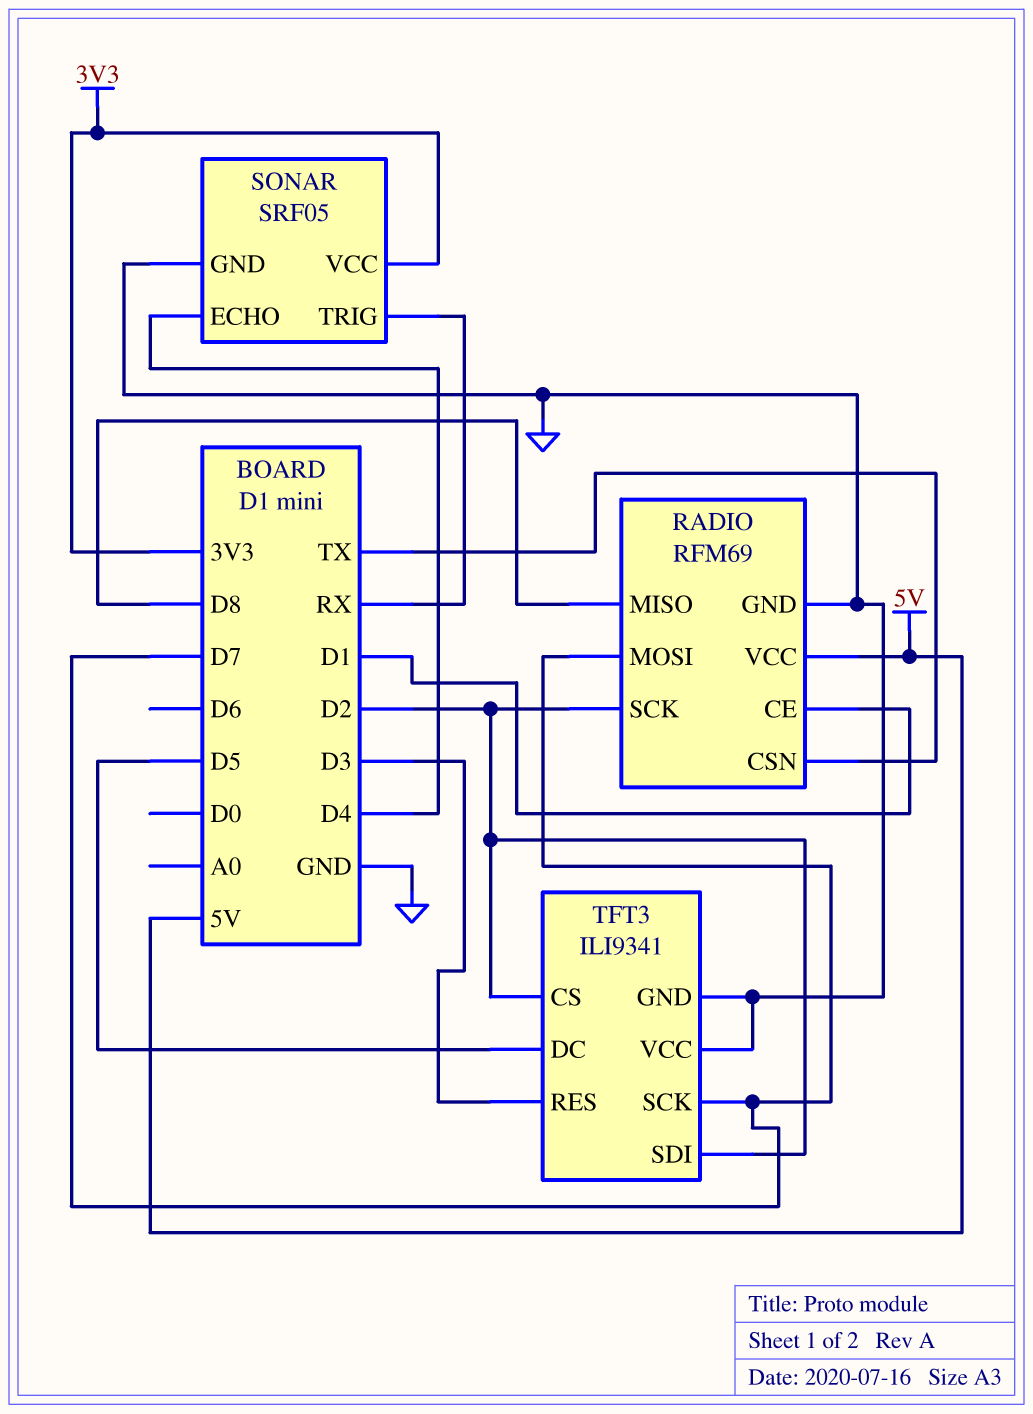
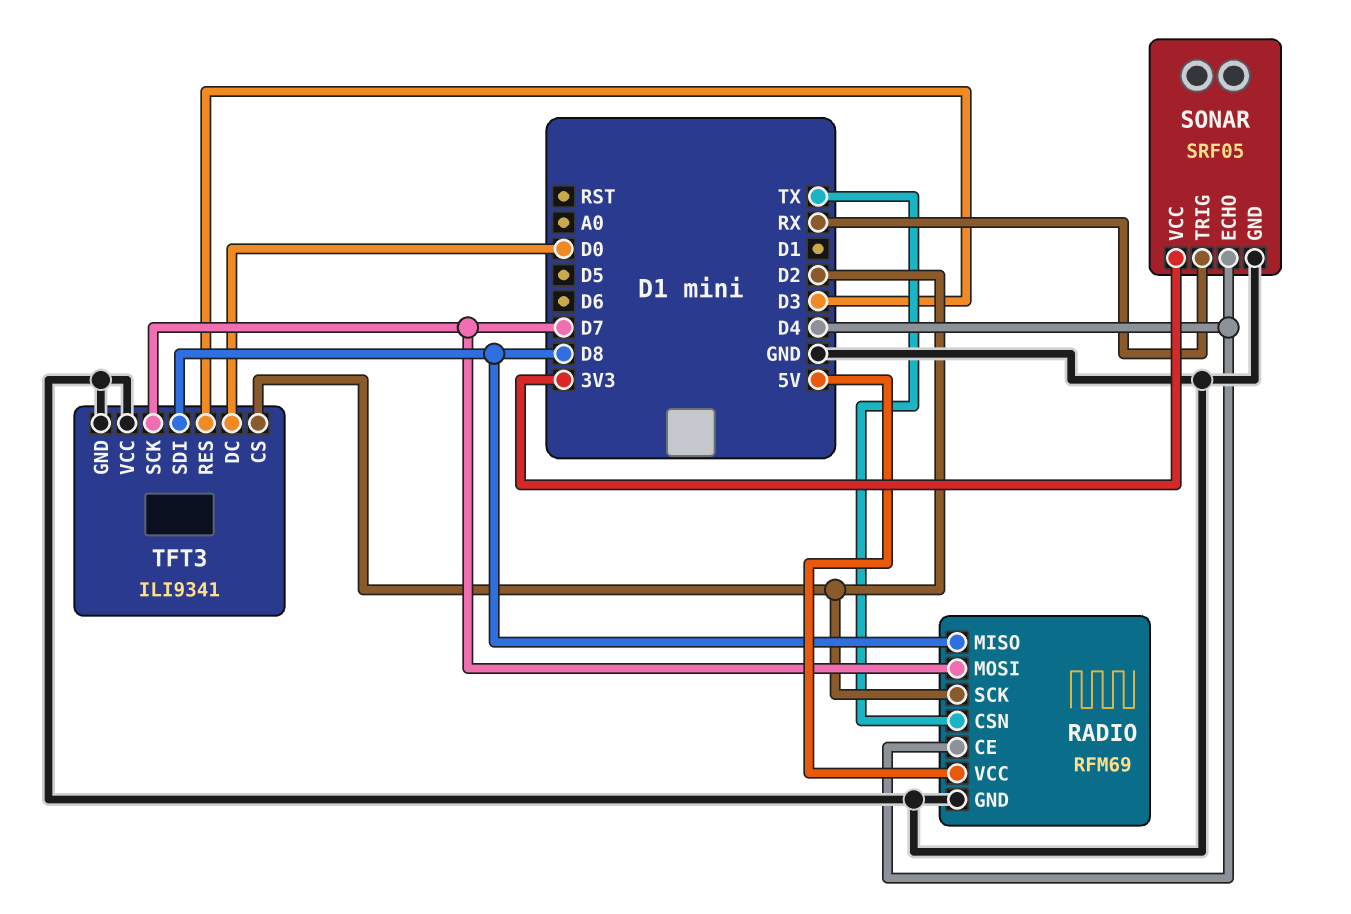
RADIO pin CE: D1 -> D4
TFT3 pin DC: D5 -> D0
TFT3 pin SDI: D2 -> D8

